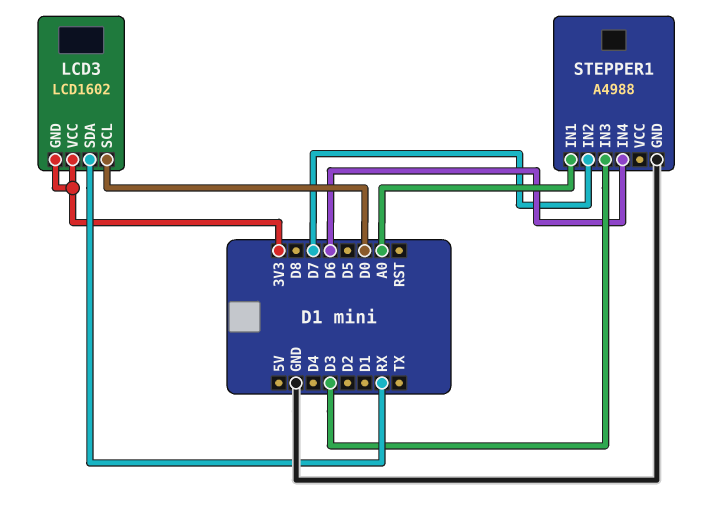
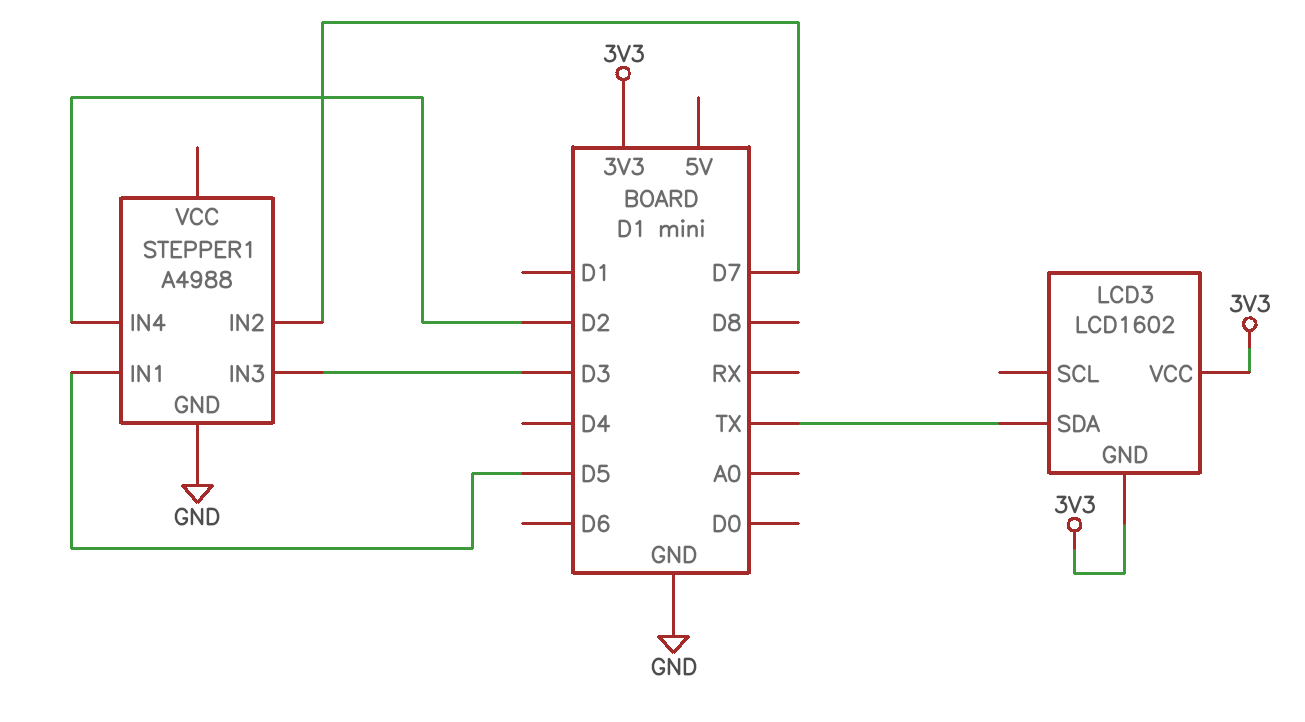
LCD3 pin SCL: D0 -> none
LCD3 pin SDA: RX -> TX
STEPPER1 pin IN1: A0 -> D5
STEPPER1 pin IN4: D6 -> D2

